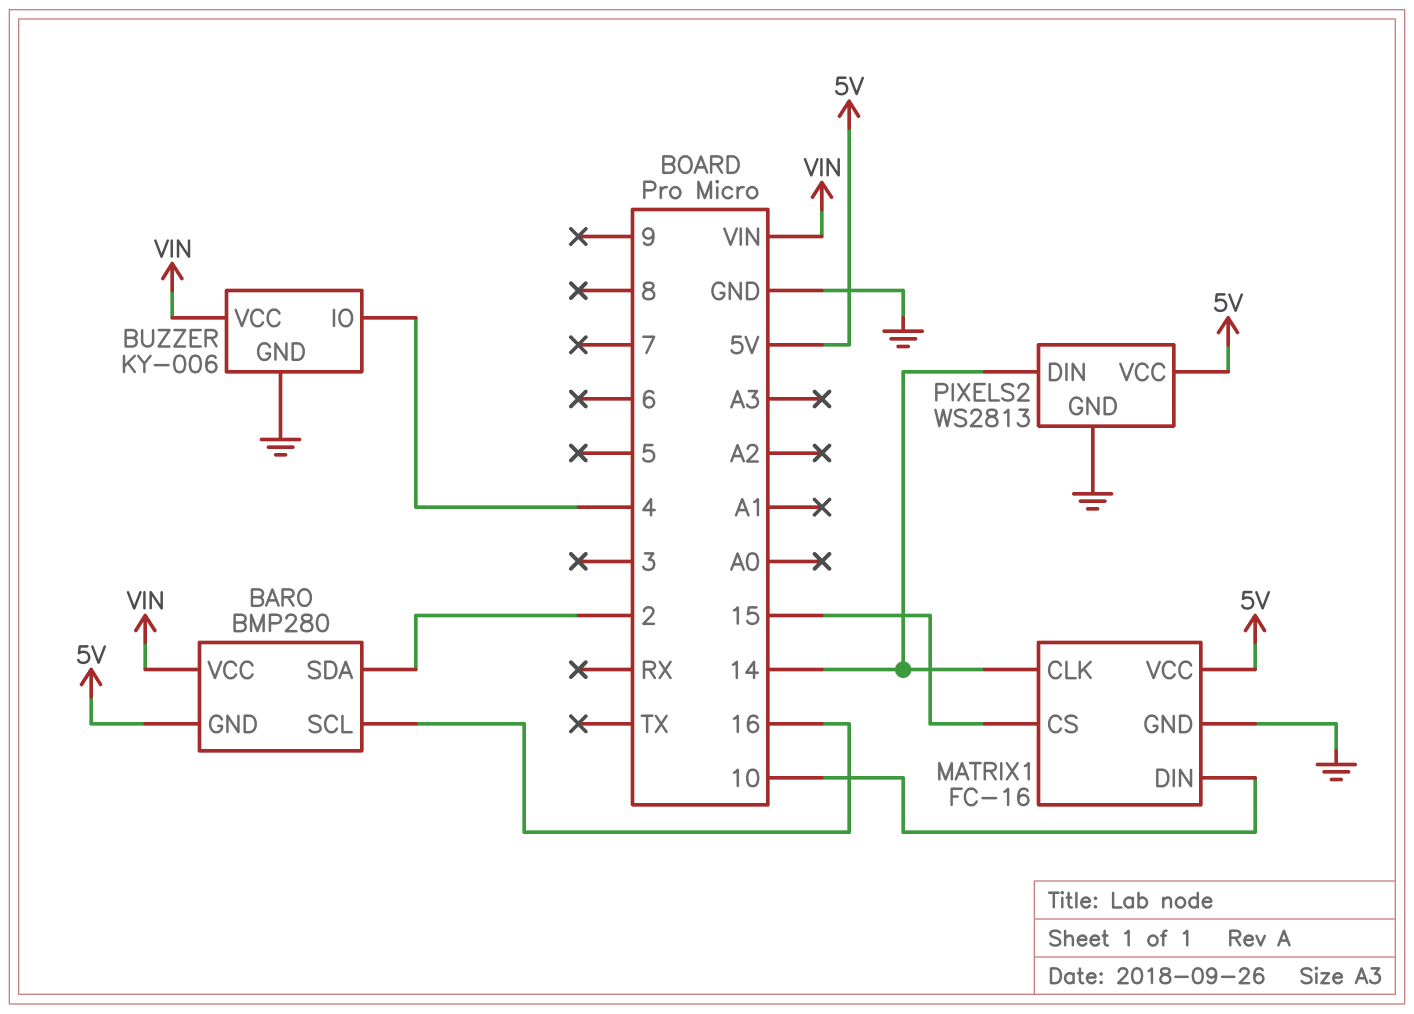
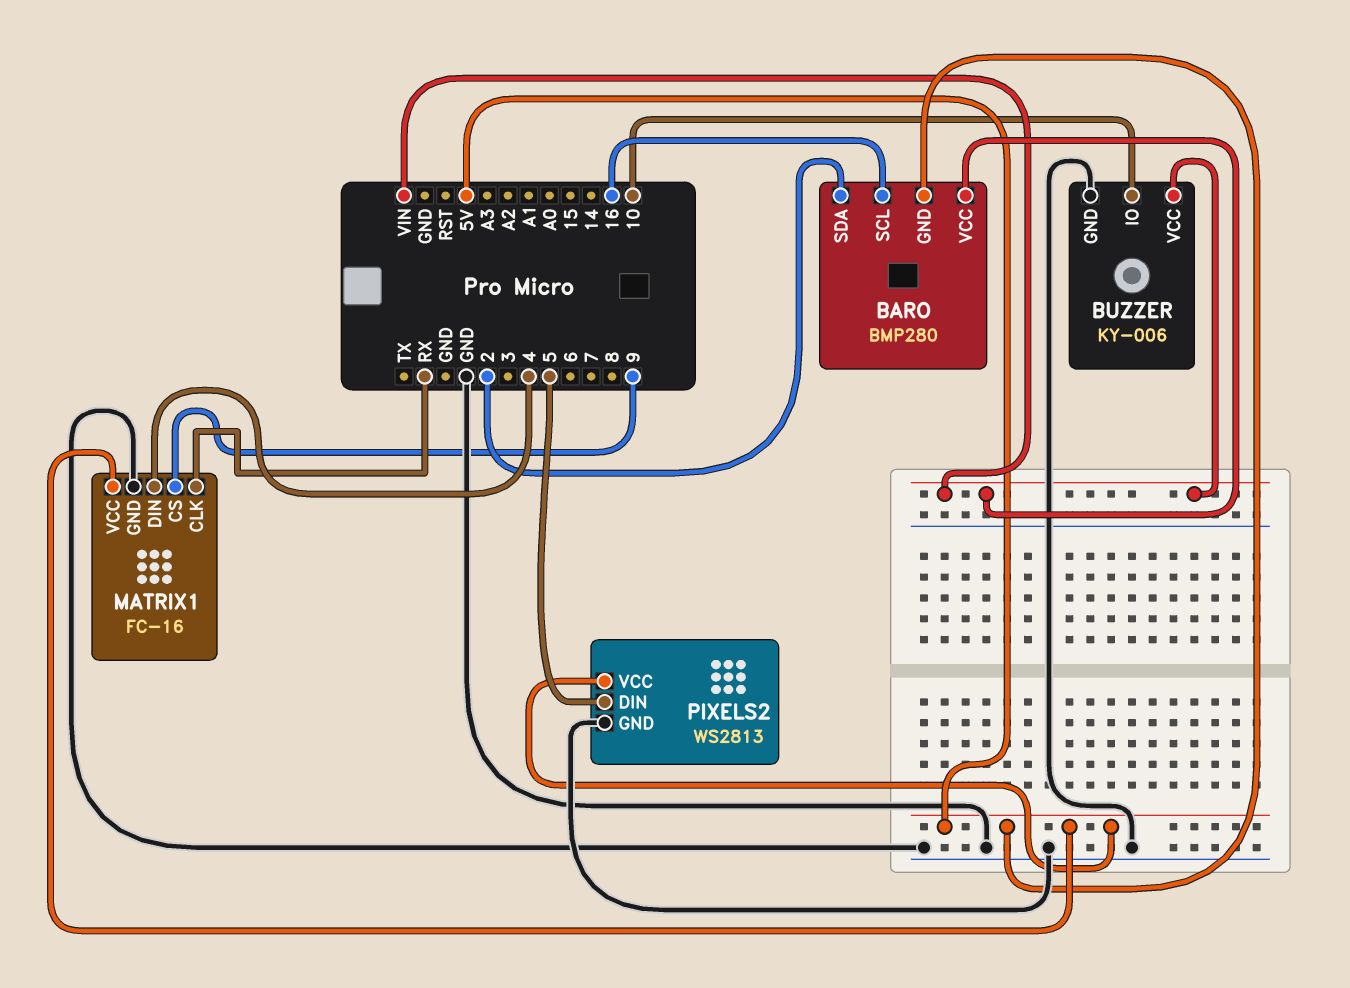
BUZZER pin IO: 4 -> 10
MATRIX1 pin CLK: 14 -> RX
MATRIX1 pin CS: 15 -> 9
MATRIX1 pin DIN: 10 -> 4
PIXELS2 pin DIN: 14 -> 5

